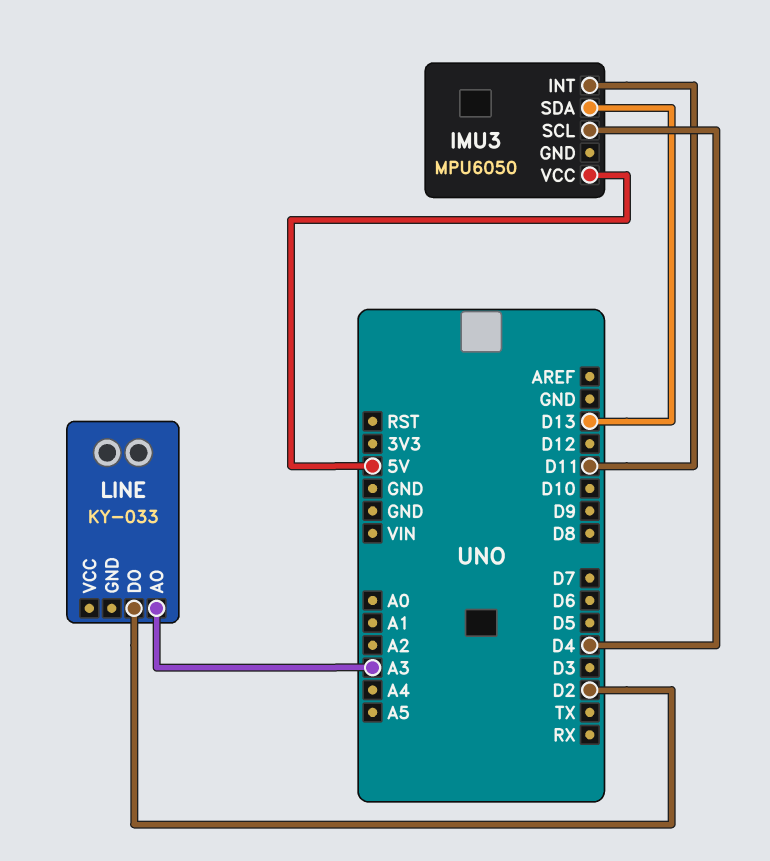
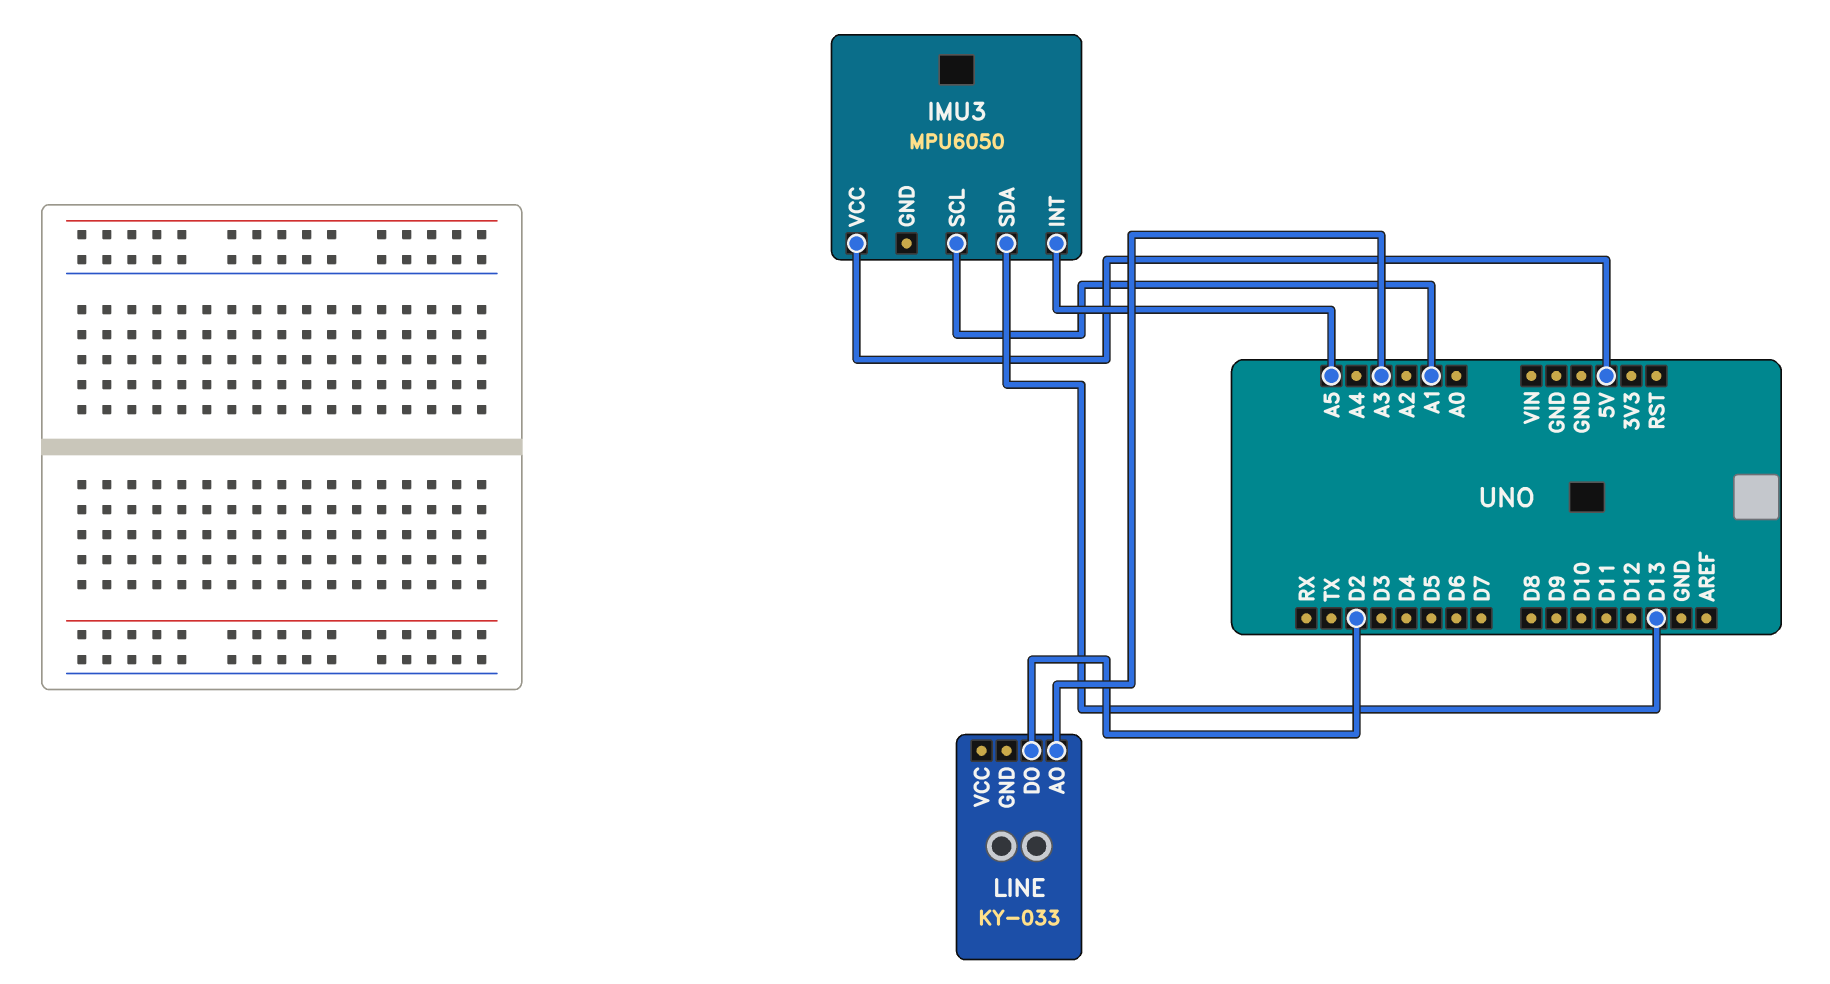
IMU3 pin INT: D11 -> A5
IMU3 pin SCL: D4 -> A1

